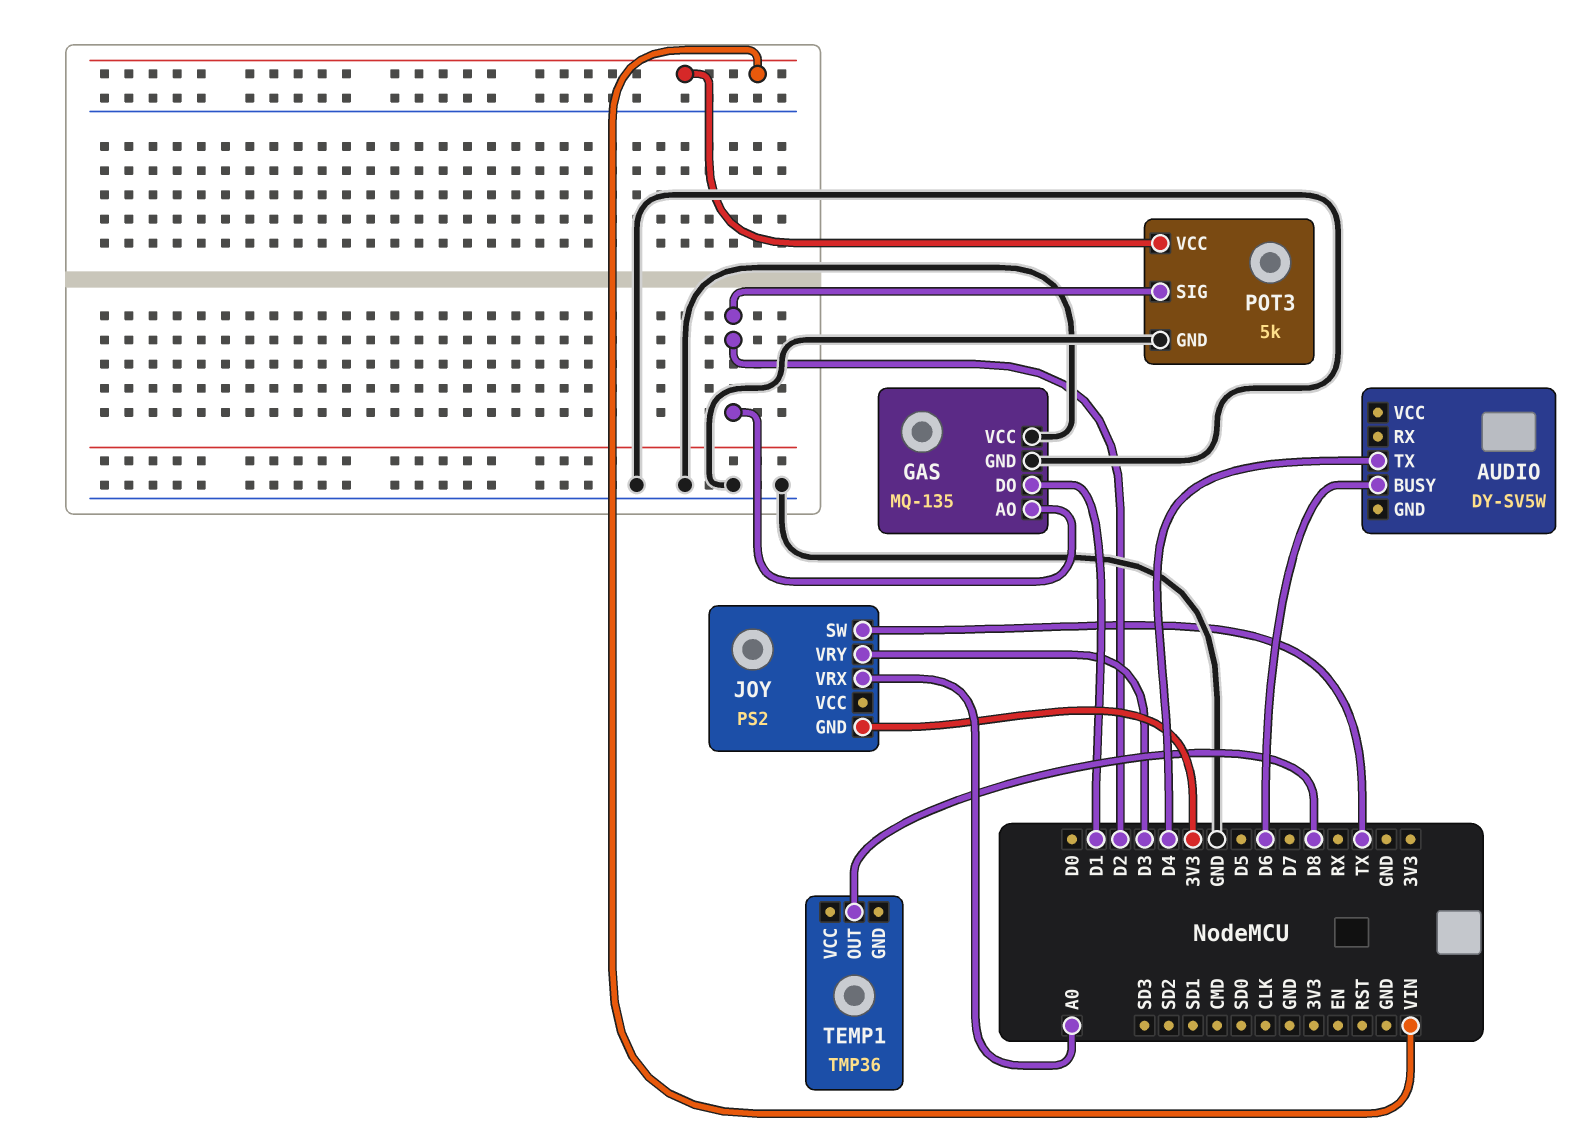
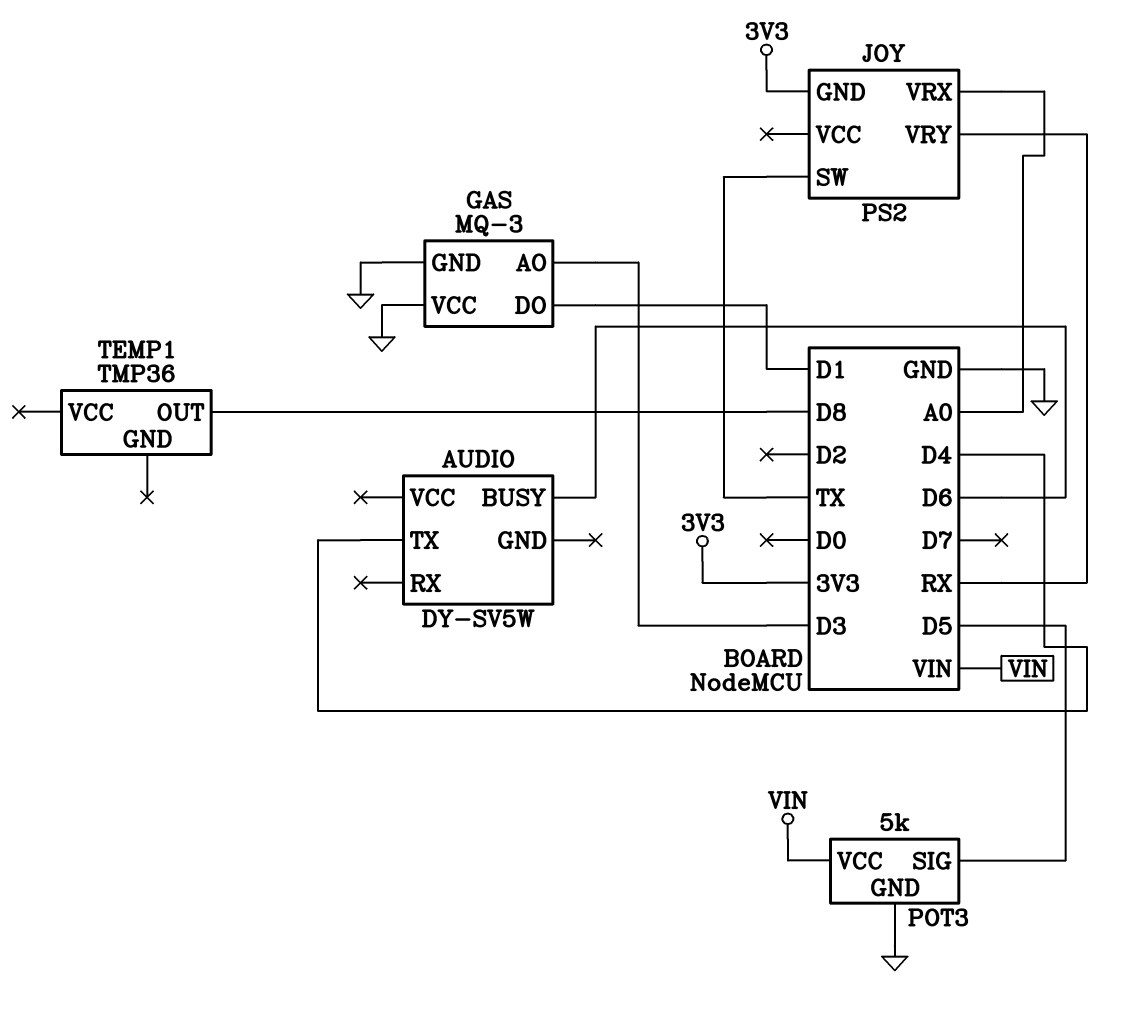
GAS: MQ-135 -> MQ-3
GAS pin AO: D2 -> D3
JOY pin VRY: D3 -> RX
POT3 pin SIG: D2 -> D5

